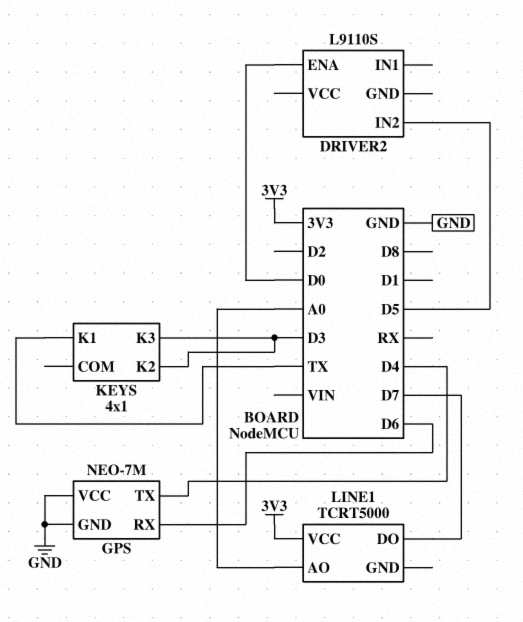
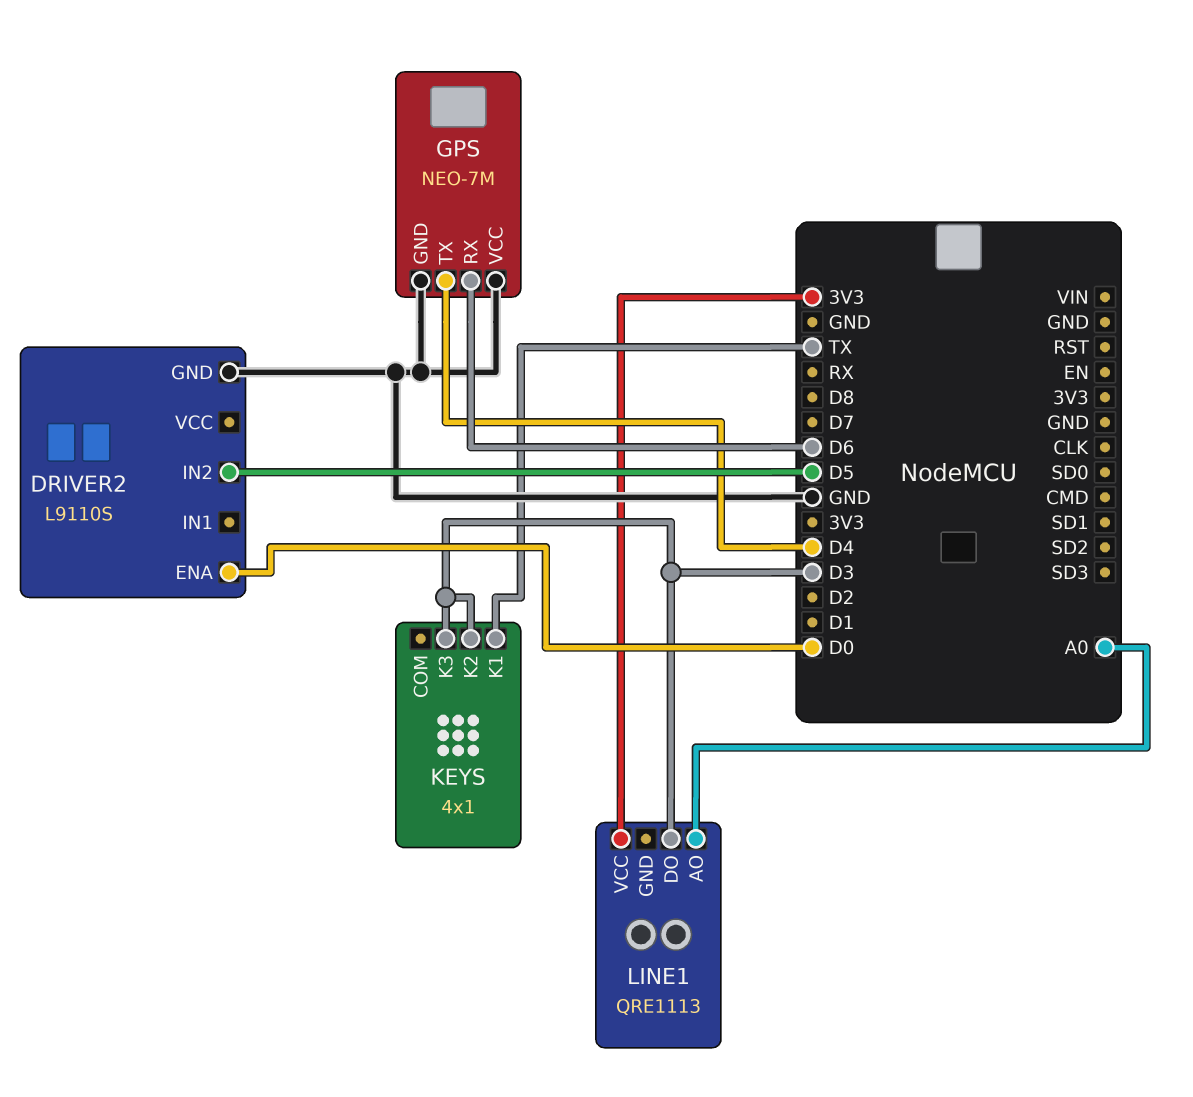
DRIVER2 pin GND: none -> GND
LINE1: TCRT5000 -> QRE1113
LINE1 pin DO: D7 -> D3

